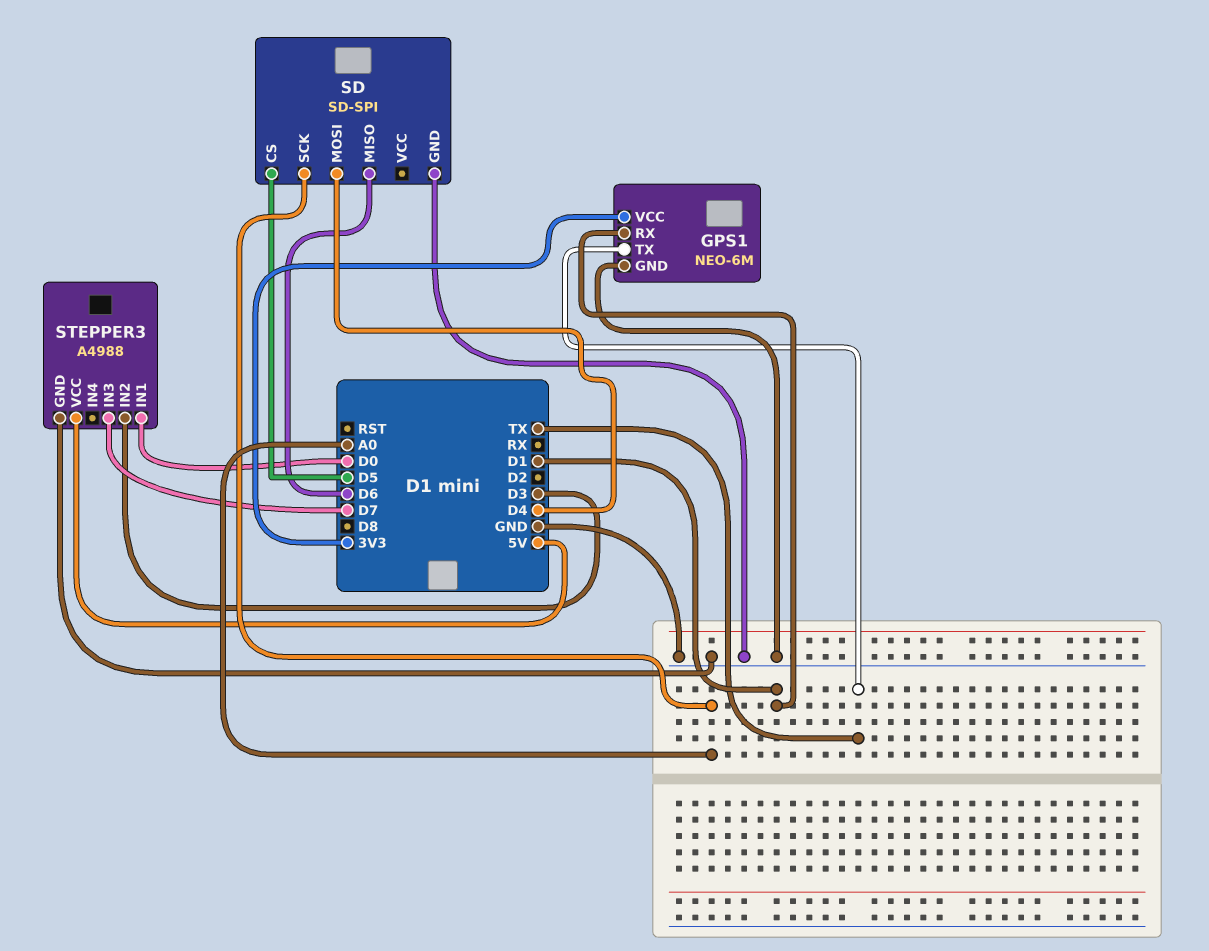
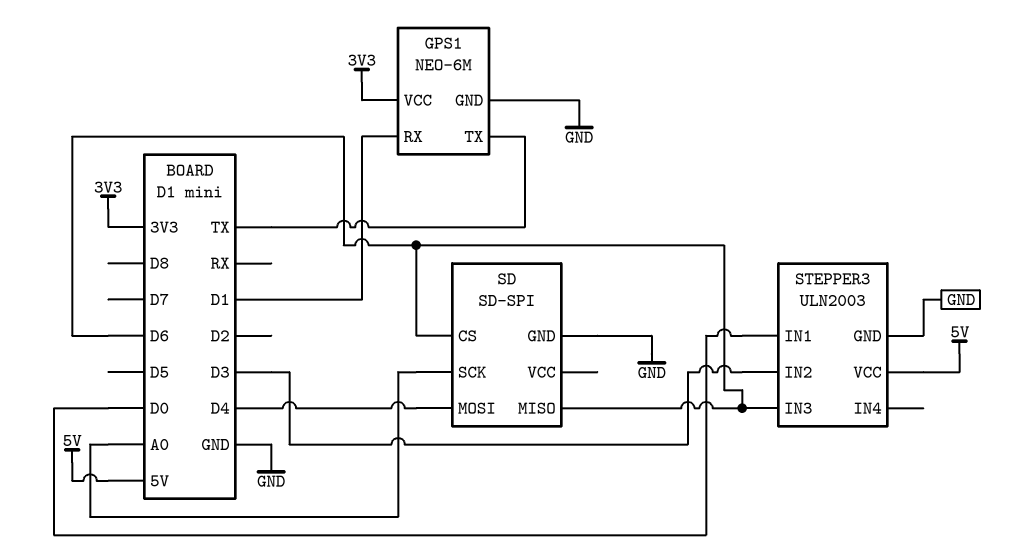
SD pin CS: D5 -> D6
STEPPER3: A4988 -> ULN2003
STEPPER3 pin IN3: D7 -> D6

